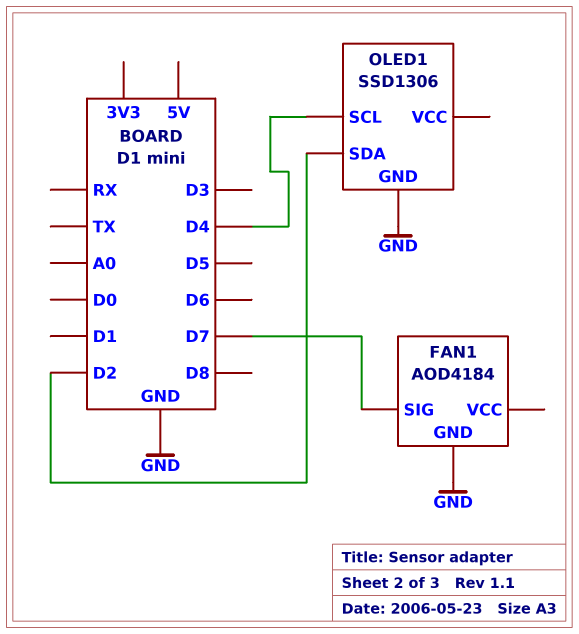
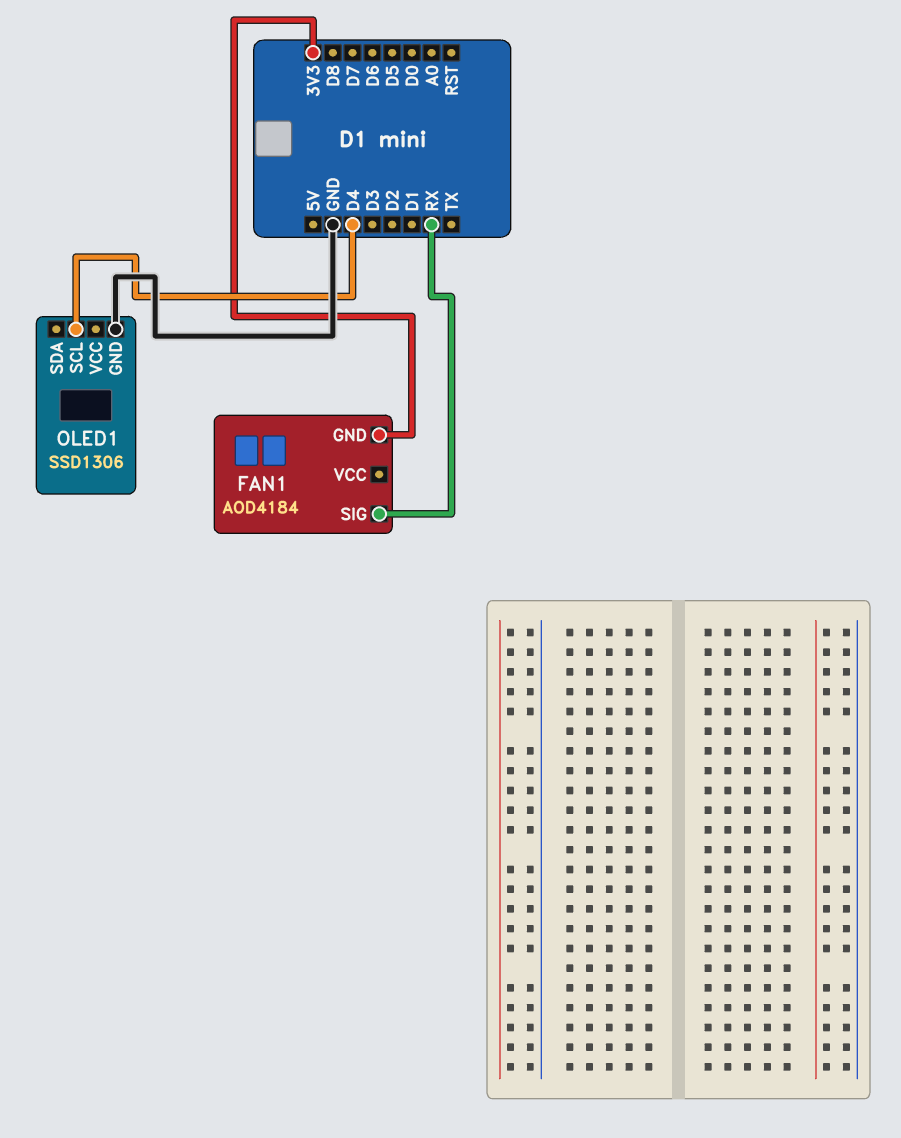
FAN1 pin GND: GND -> 3V3
FAN1 pin SIG: D7 -> RX
OLED1 pin SDA: D2 -> none

